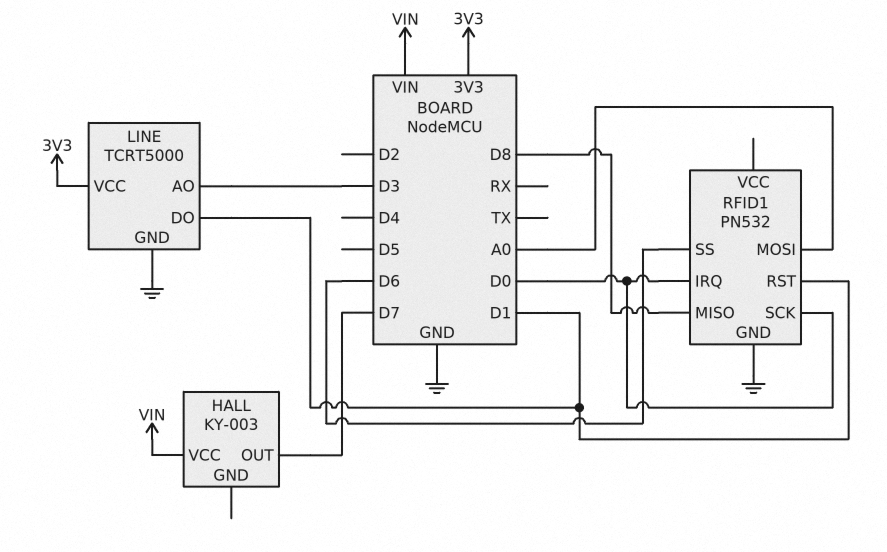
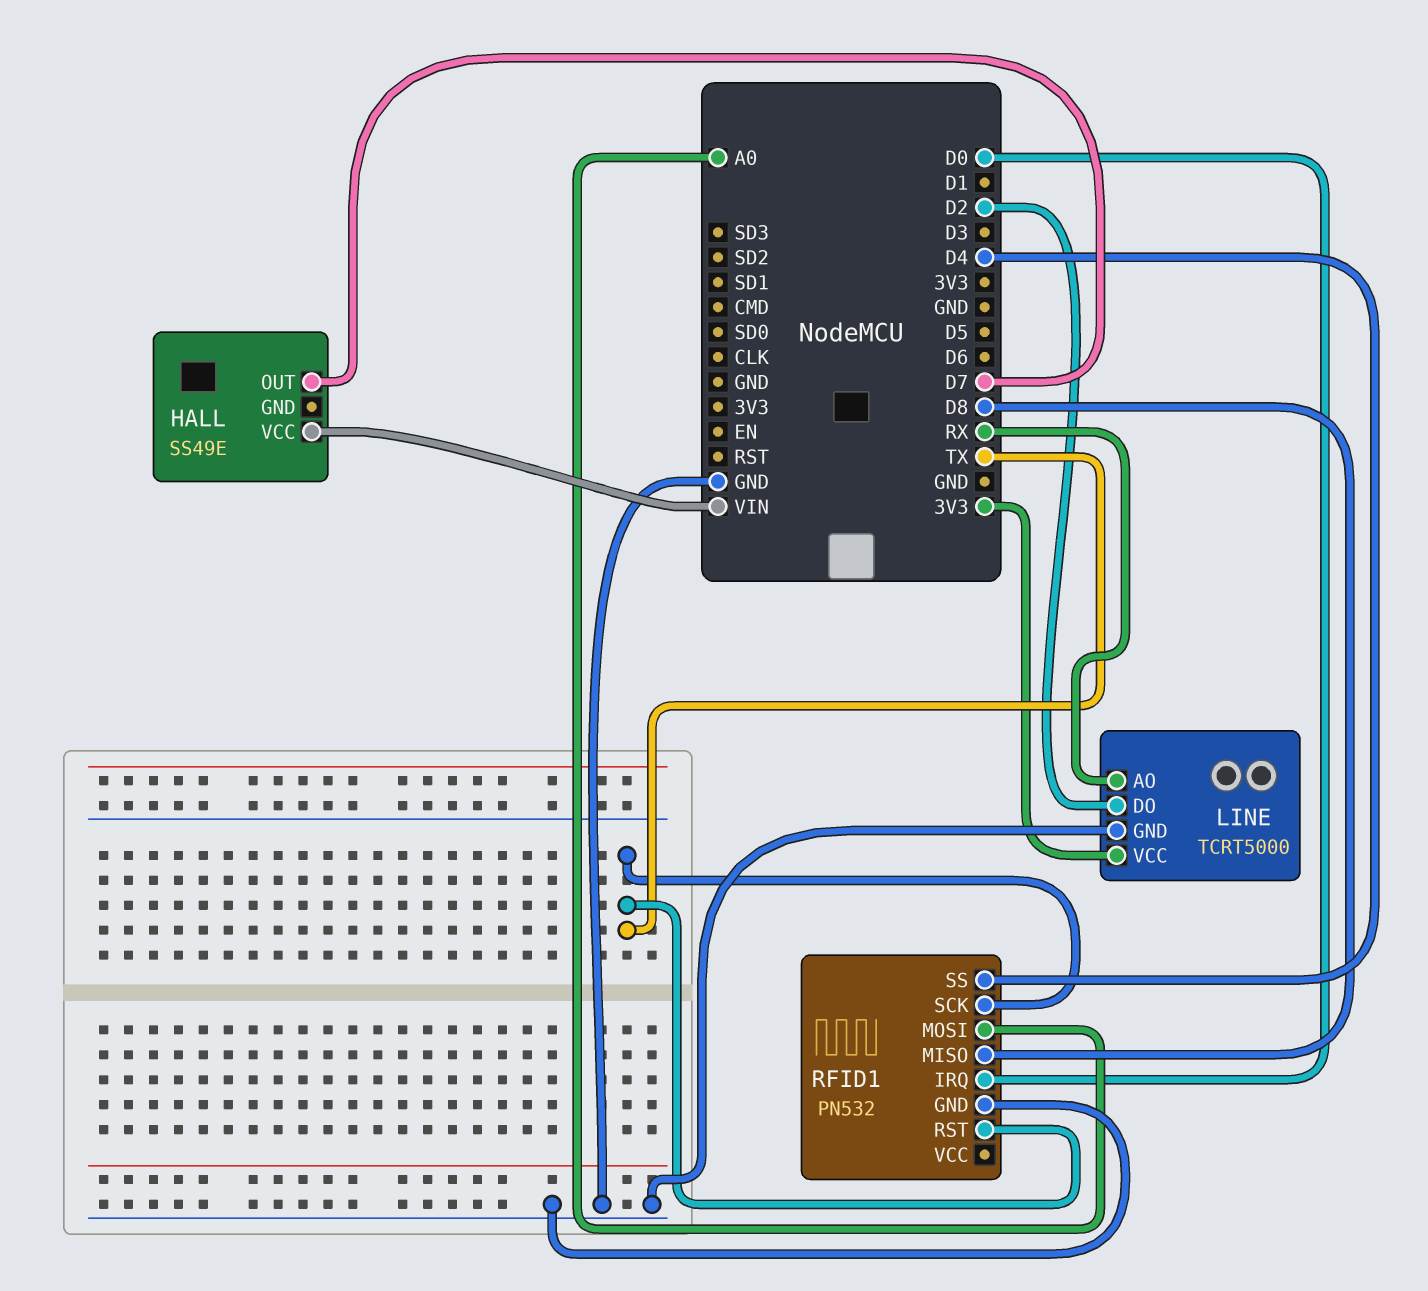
HALL: KY-003 -> SS49E
LINE pin AO: D3 -> RX
LINE pin DO: D1 -> D2
RFID1 pin RST: D1 -> TX
RFID1 pin SCK: D0 -> TX
RFID1 pin SS: D6 -> D4

